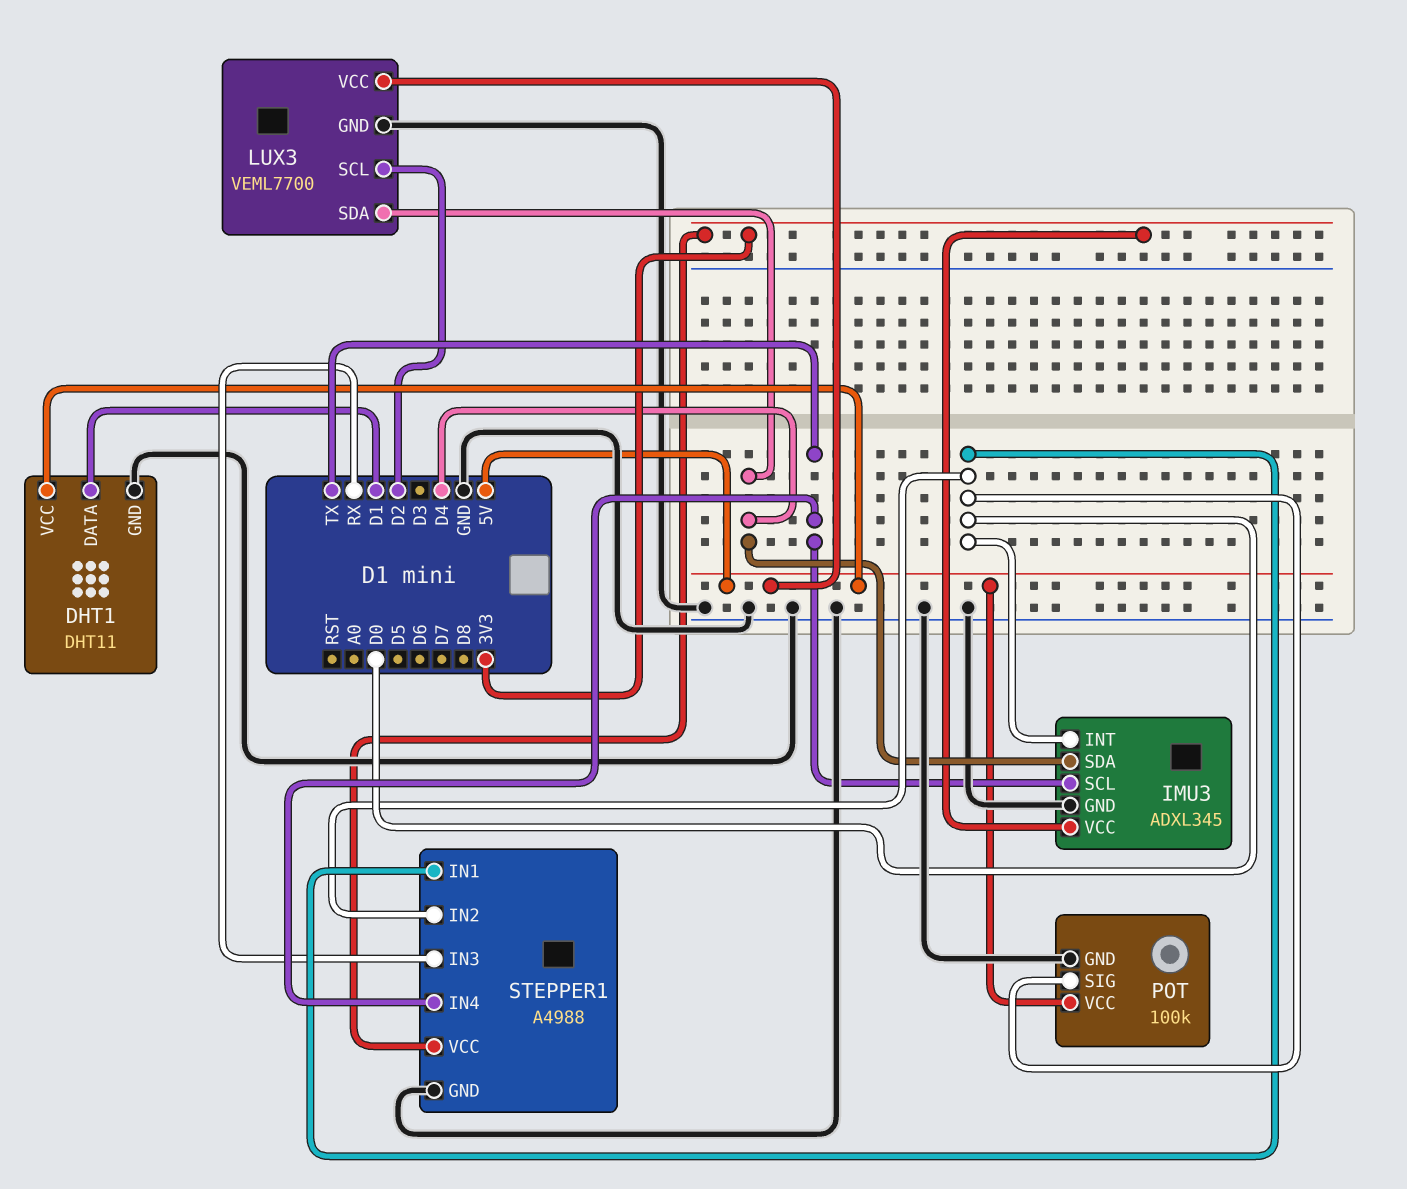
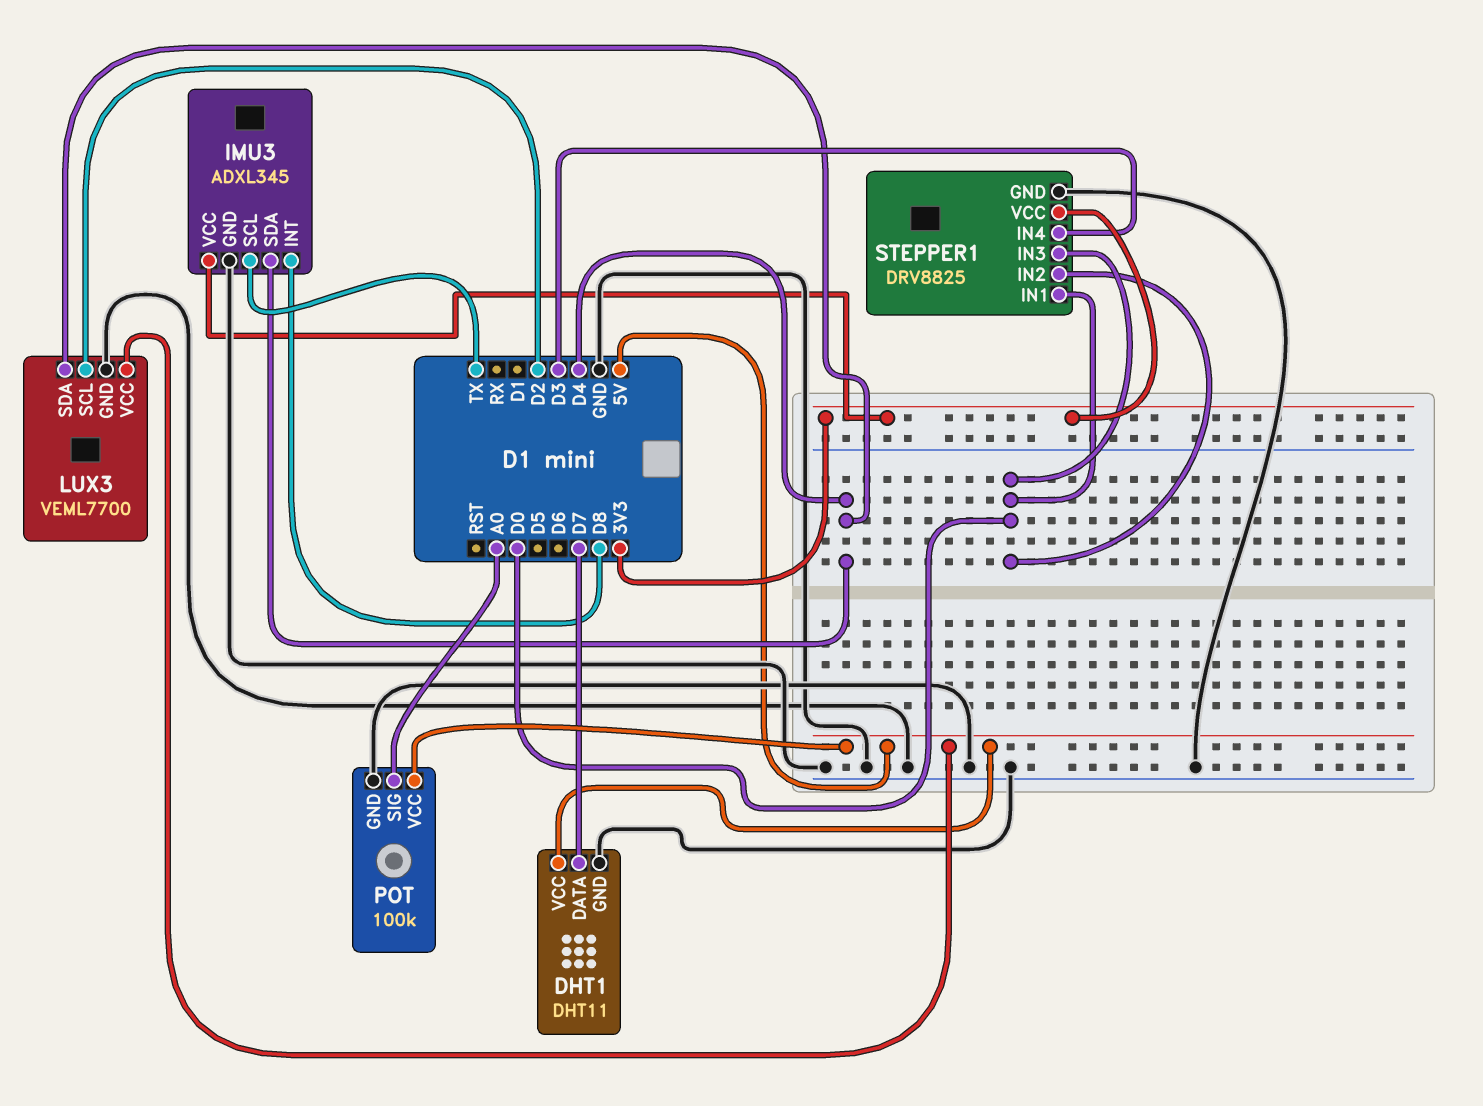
DHT1 pin DATA: D1 -> D7
IMU3 pin INT: D0 -> D8
POT pin SIG: D0 -> A0
STEPPER1: A4988 -> DRV8825
STEPPER1 pin IN3: RX -> D0
STEPPER1 pin IN4: TX -> D3

